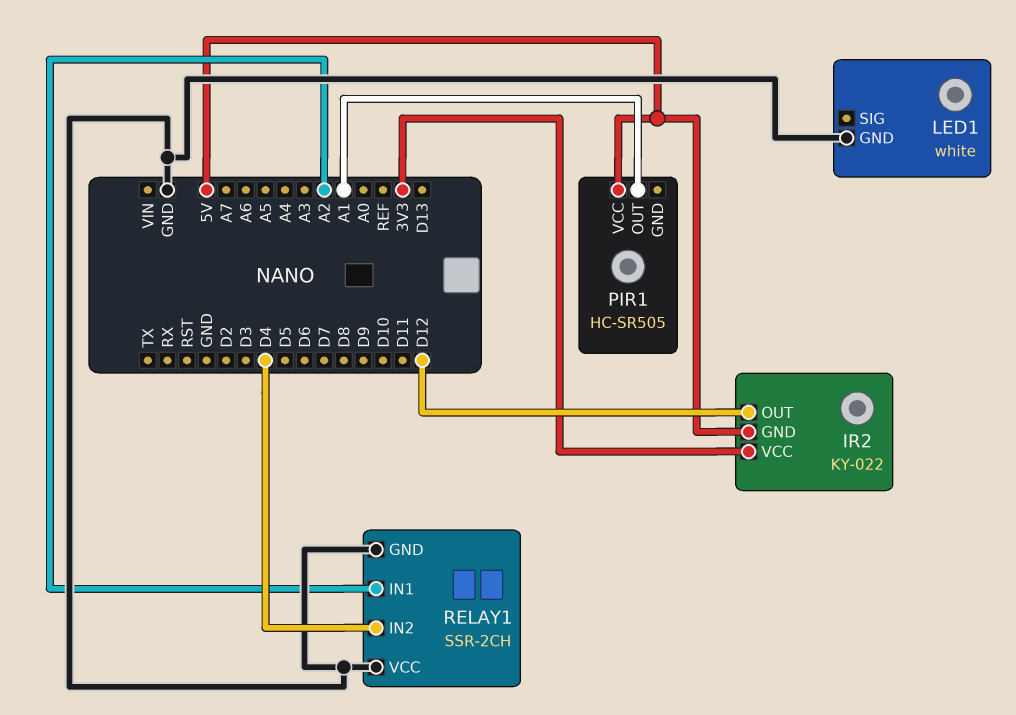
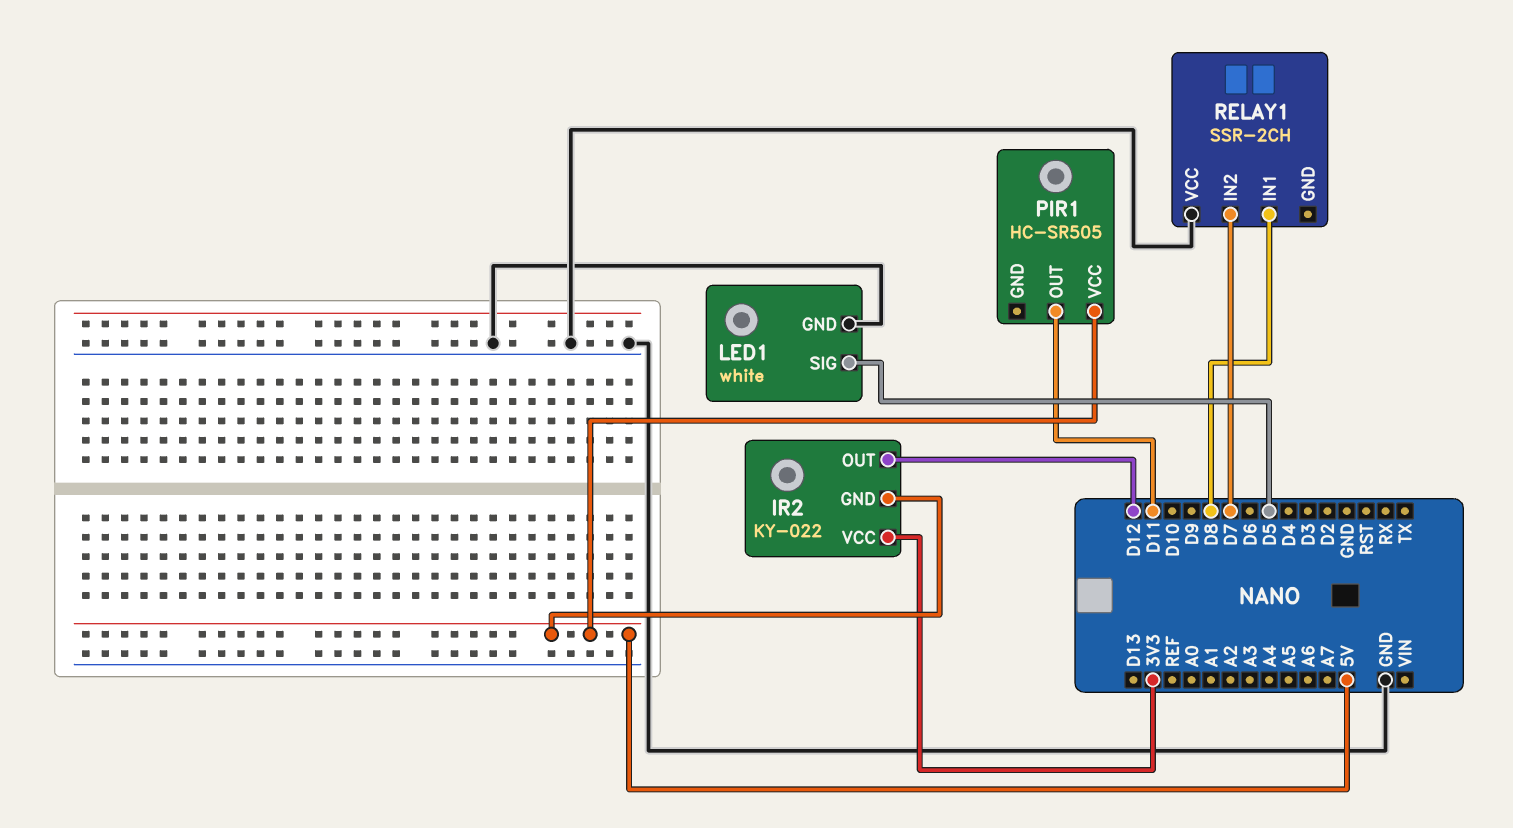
LED1 pin SIG: none -> D5
PIR1 pin OUT: A1 -> D11
RELAY1 pin GND: GND -> none
RELAY1 pin IN1: A2 -> D8
RELAY1 pin IN2: D4 -> D7

